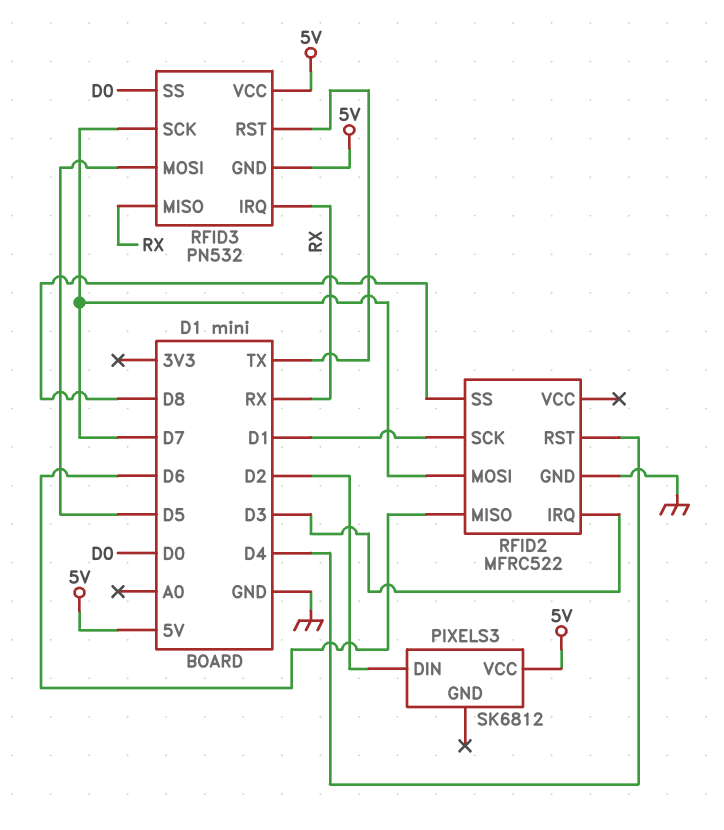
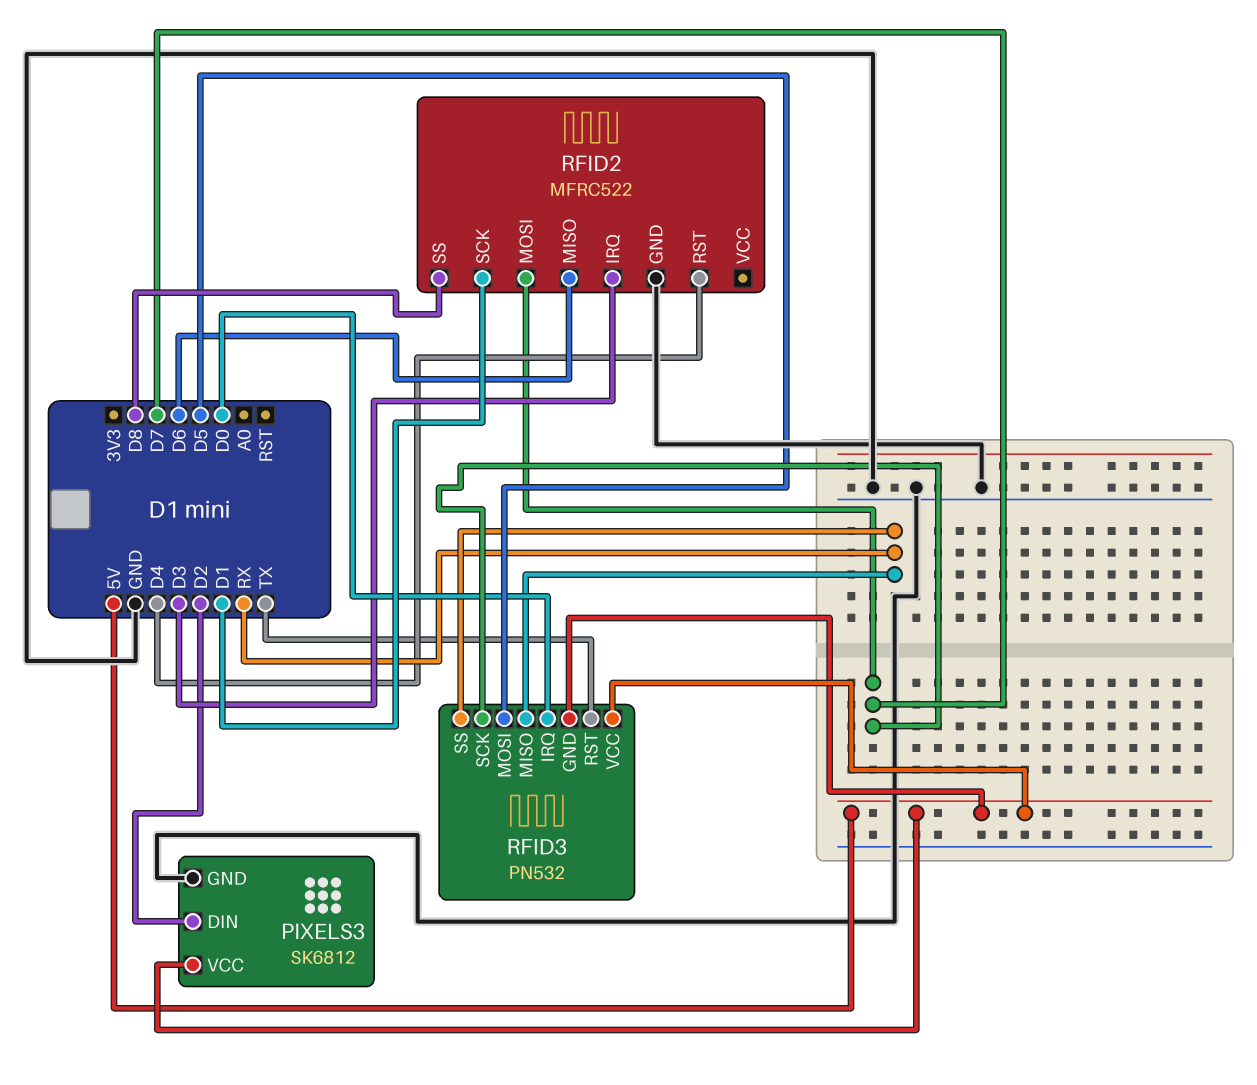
PIXELS3 pin GND: none -> GND
RFID3 pin IRQ: RX -> D0
RFID3 pin SS: D0 -> RX

